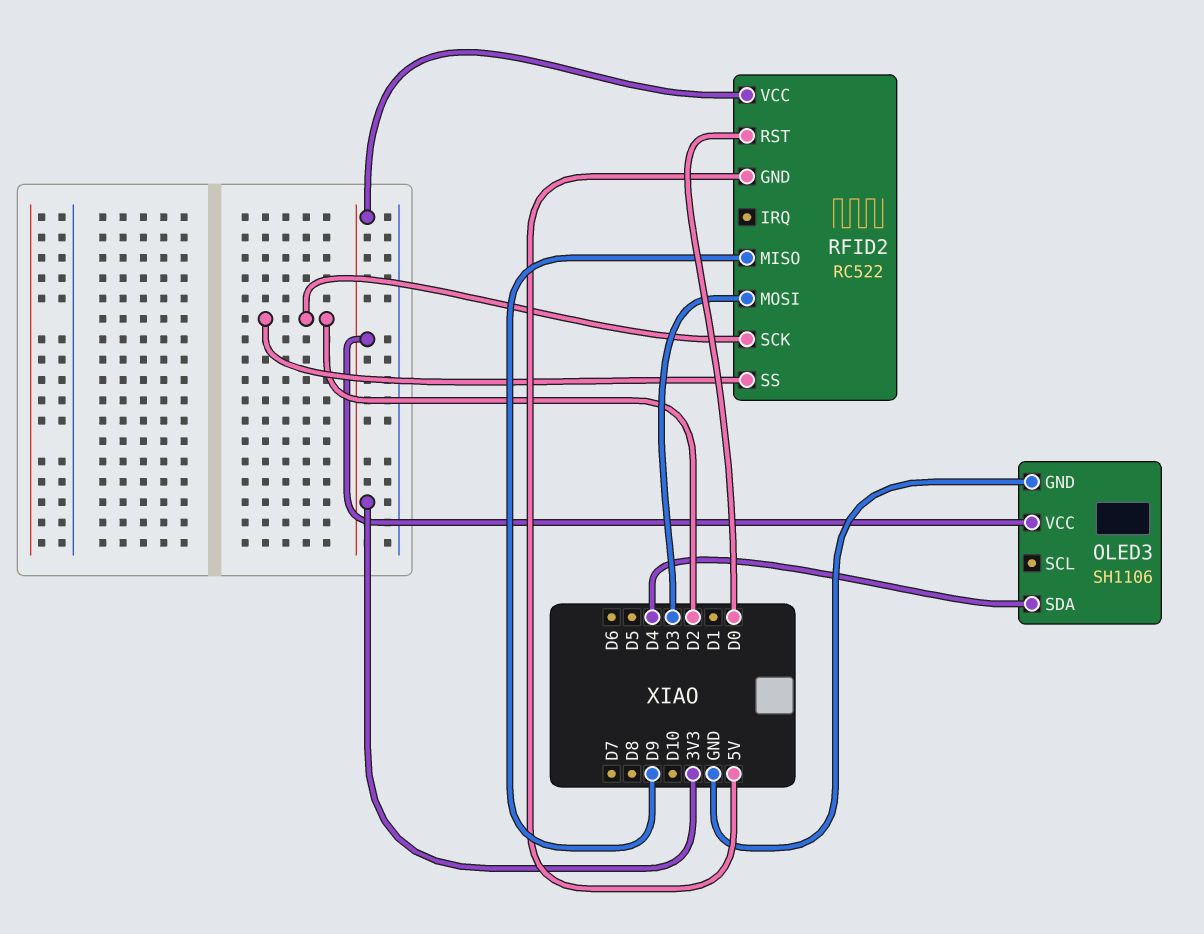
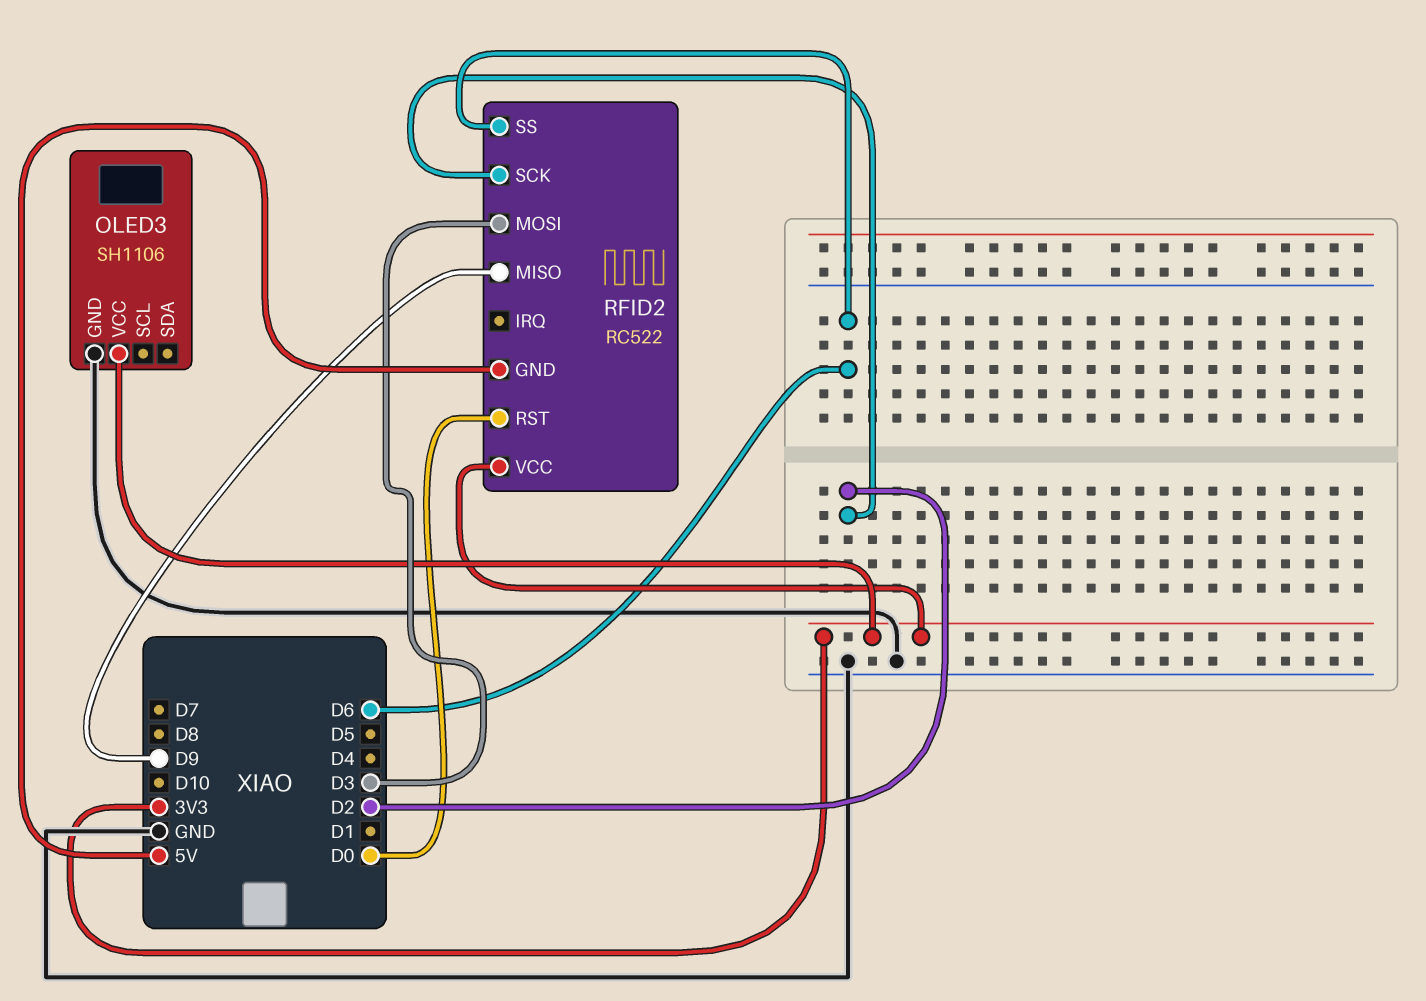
OLED3 pin SDA: D4 -> none
RFID2 pin SS: D2 -> D6

